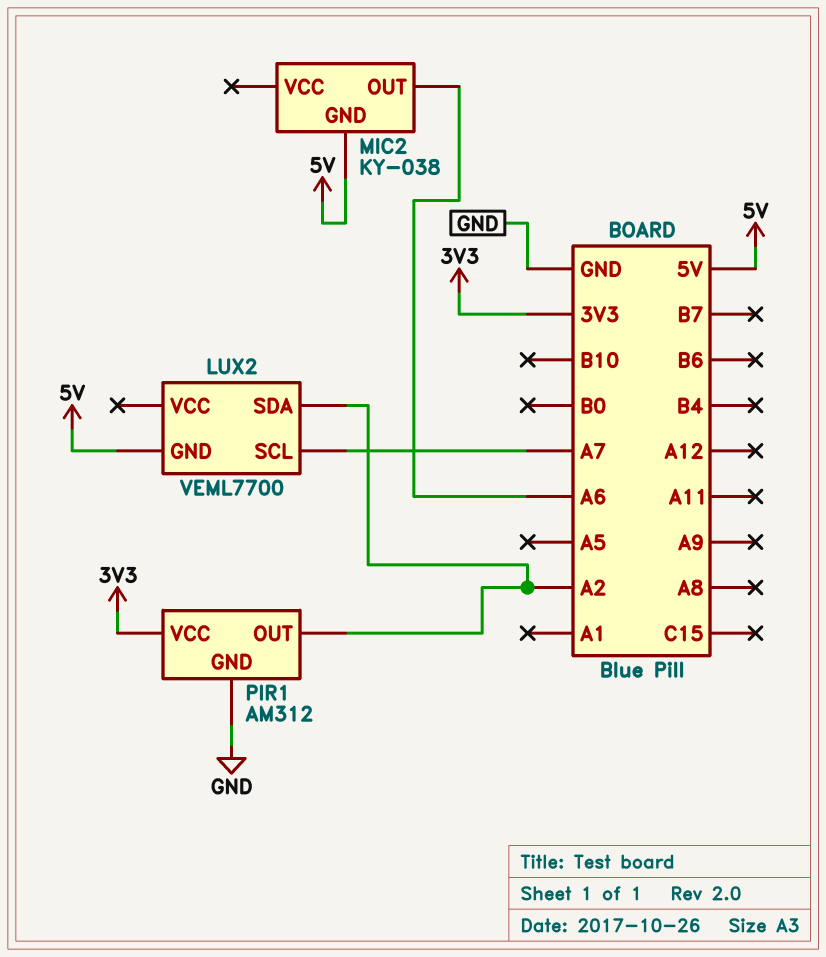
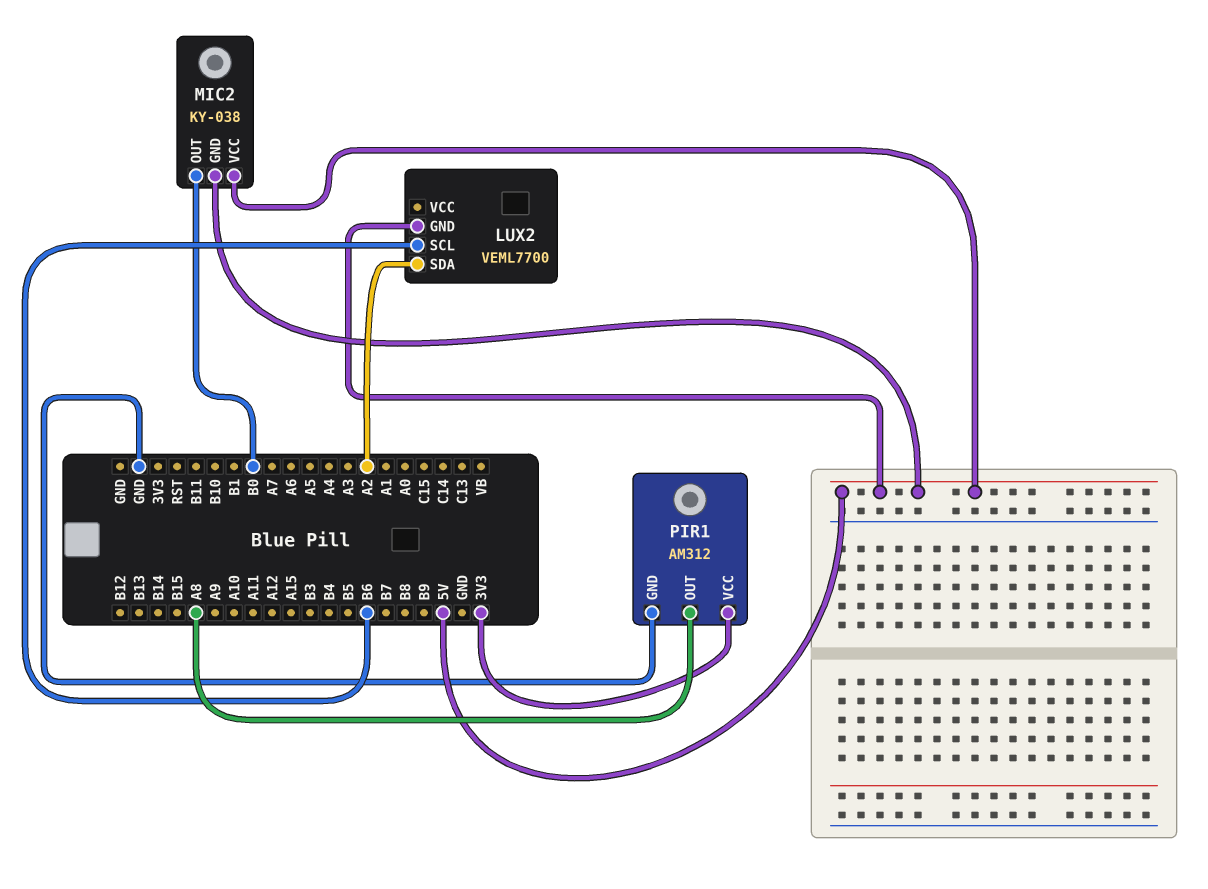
LUX2 pin SCL: A7 -> B6
MIC2 pin OUT: A6 -> B0
MIC2 pin VCC: none -> 5V
PIR1 pin OUT: A2 -> A8

